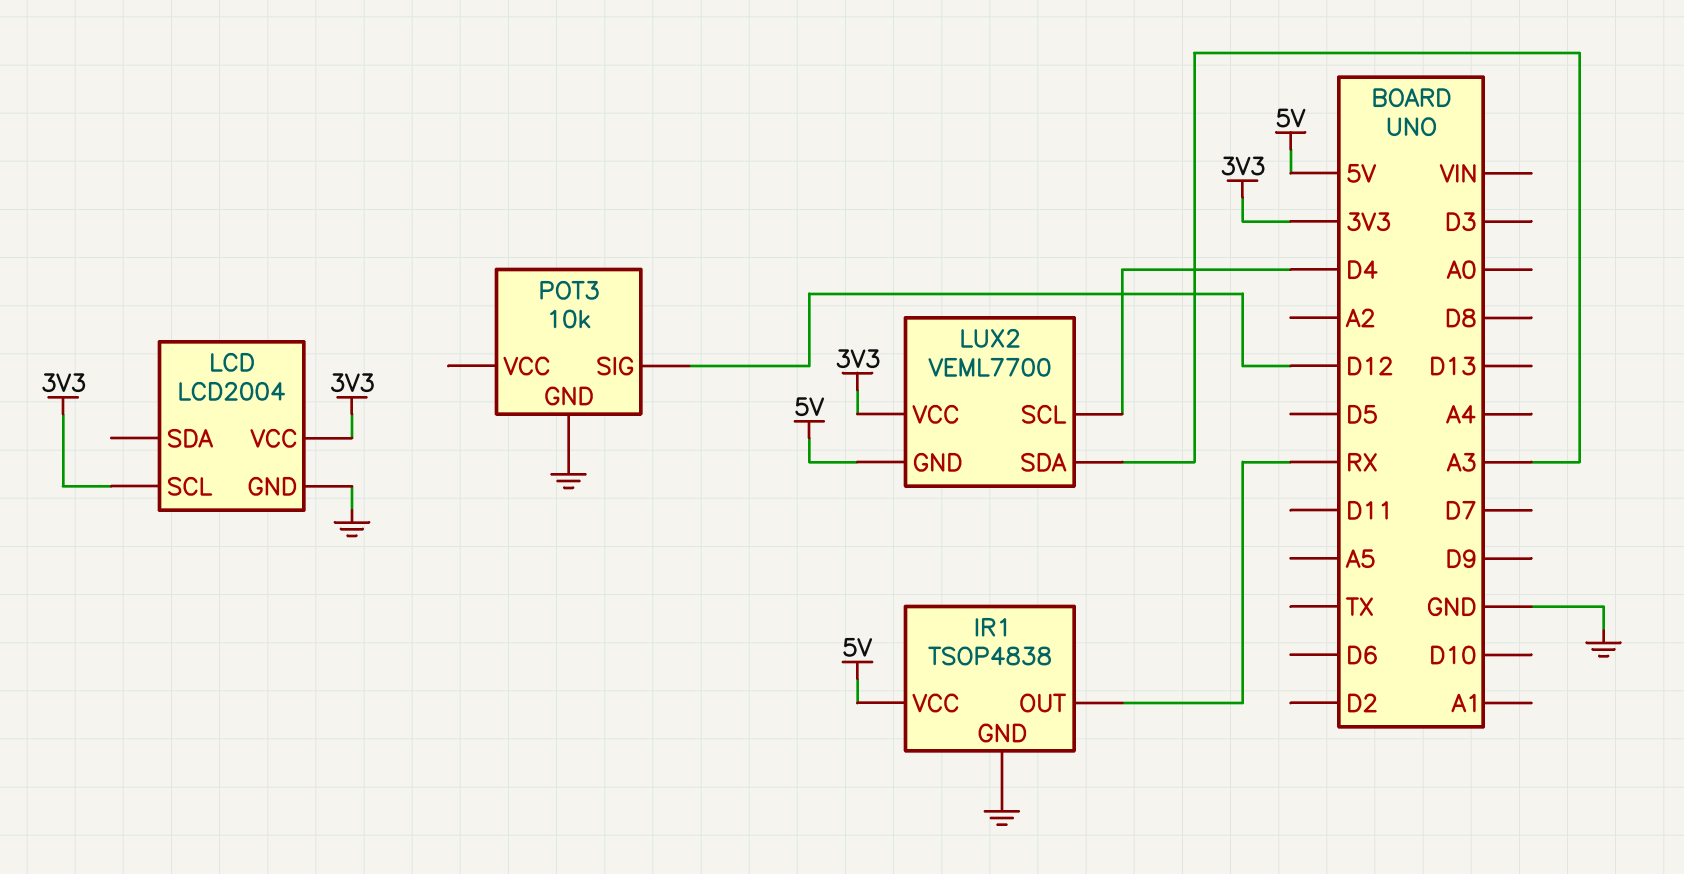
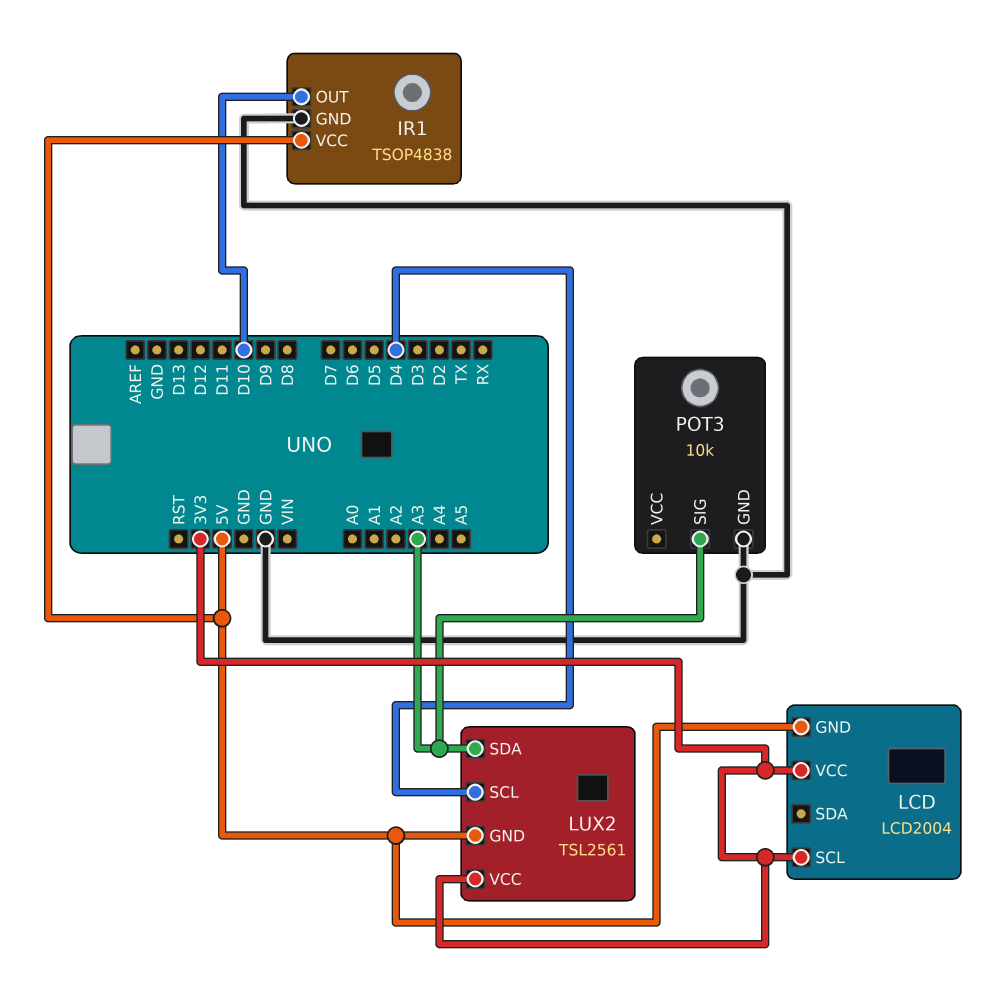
IR1 pin OUT: RX -> D10
LCD pin GND: GND -> 5V
LUX2: VEML7700 -> TSL2561
POT3 pin SIG: D12 -> A3

